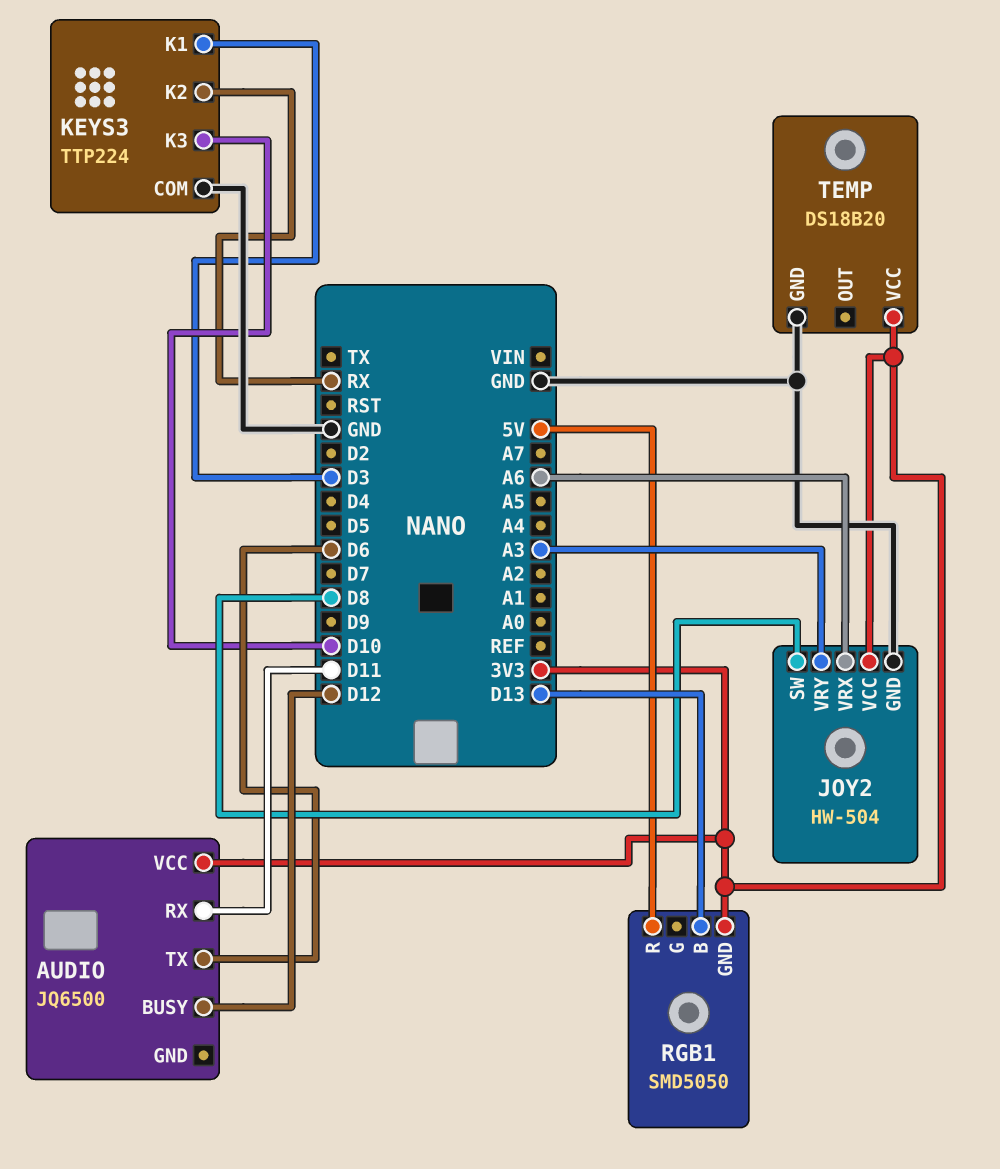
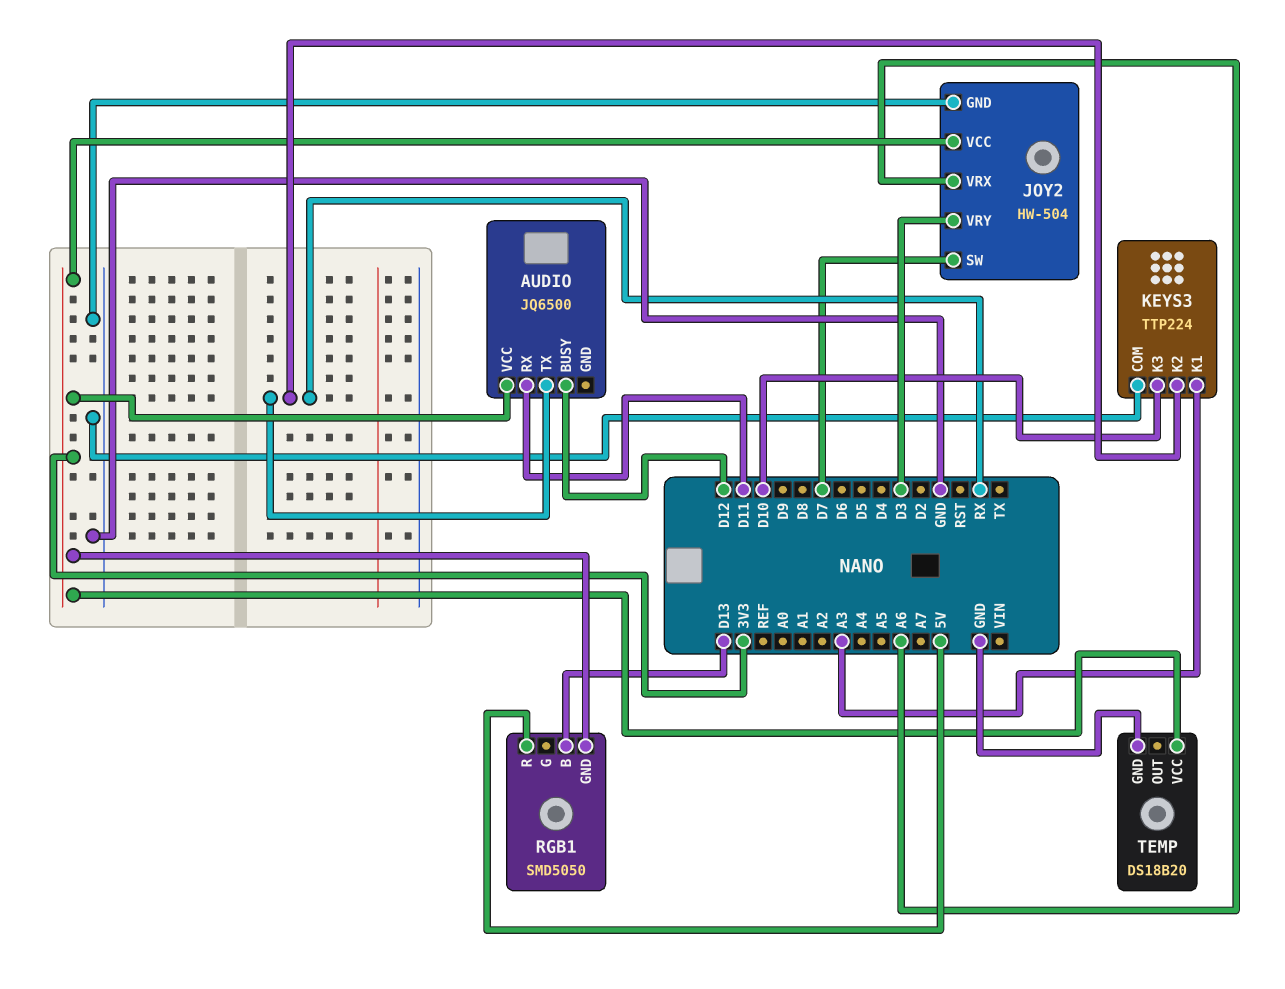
AUDIO pin TX: D6 -> RX
JOY2 pin SW: D8 -> D7
JOY2 pin VRY: A3 -> D3
KEYS3 pin K1: D3 -> A3

